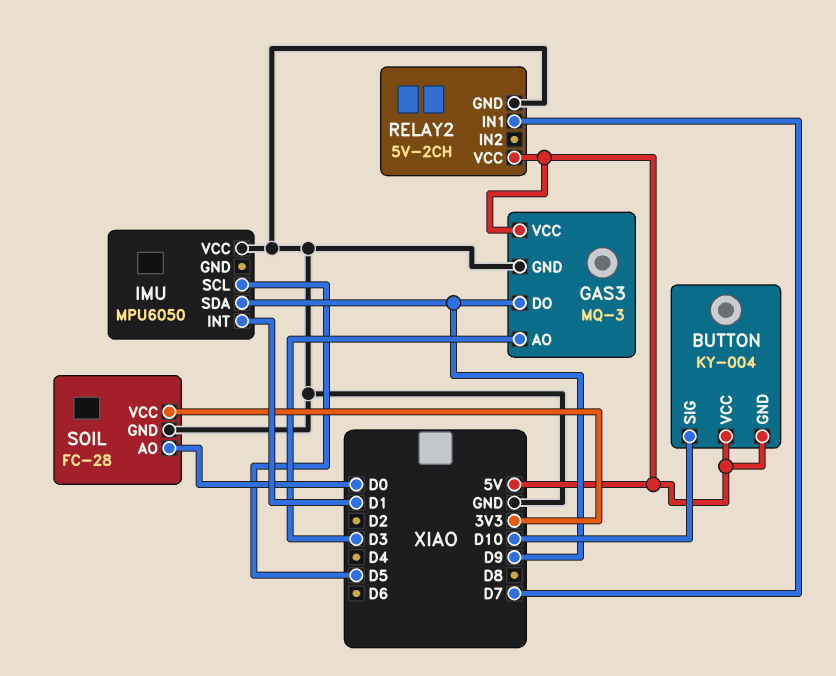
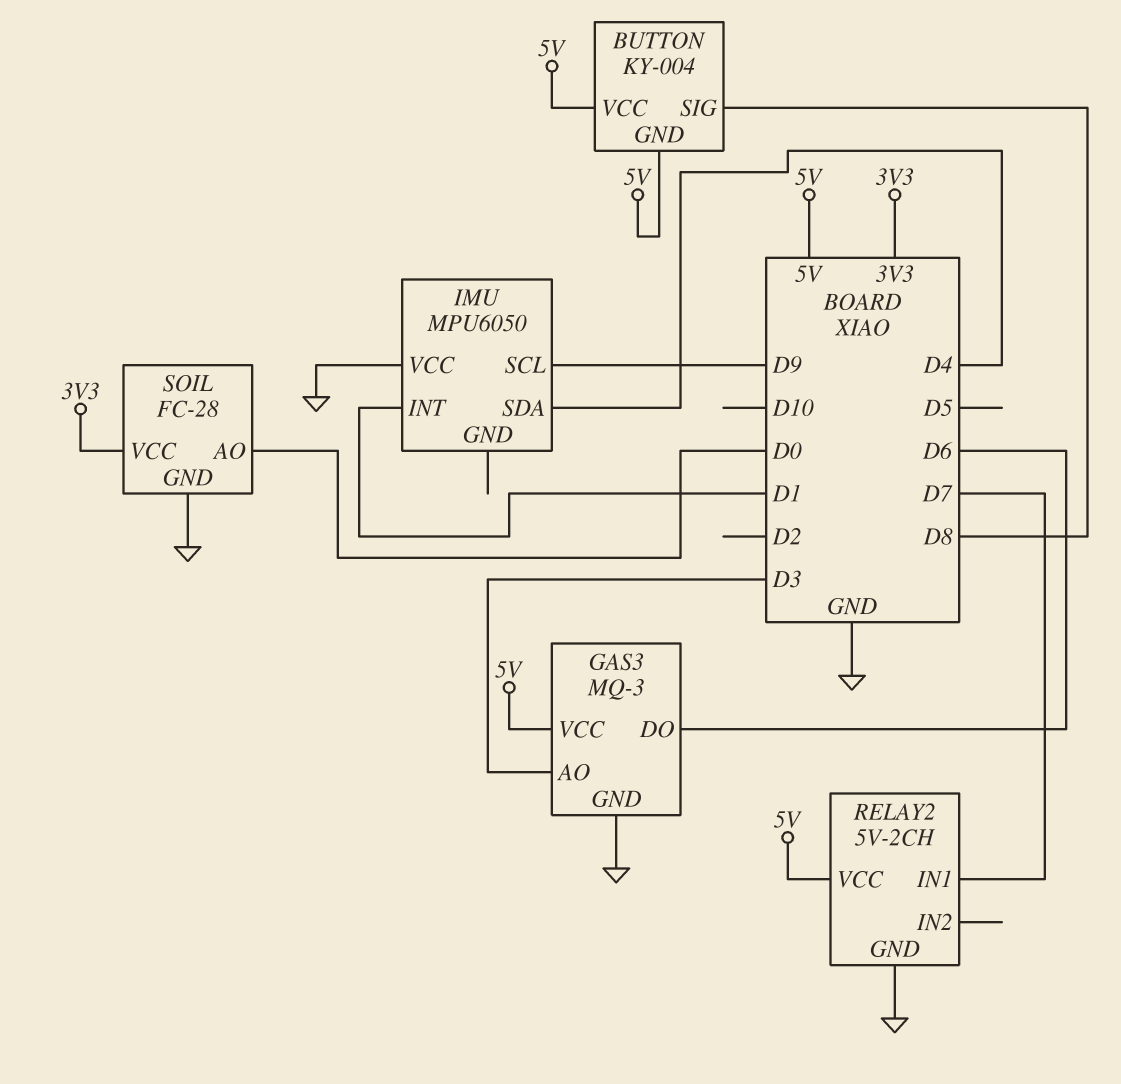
BUTTON pin SIG: D10 -> D8
GAS3 pin DO: D9 -> D6
IMU pin SCL: D5 -> D9
IMU pin SDA: D9 -> D4

